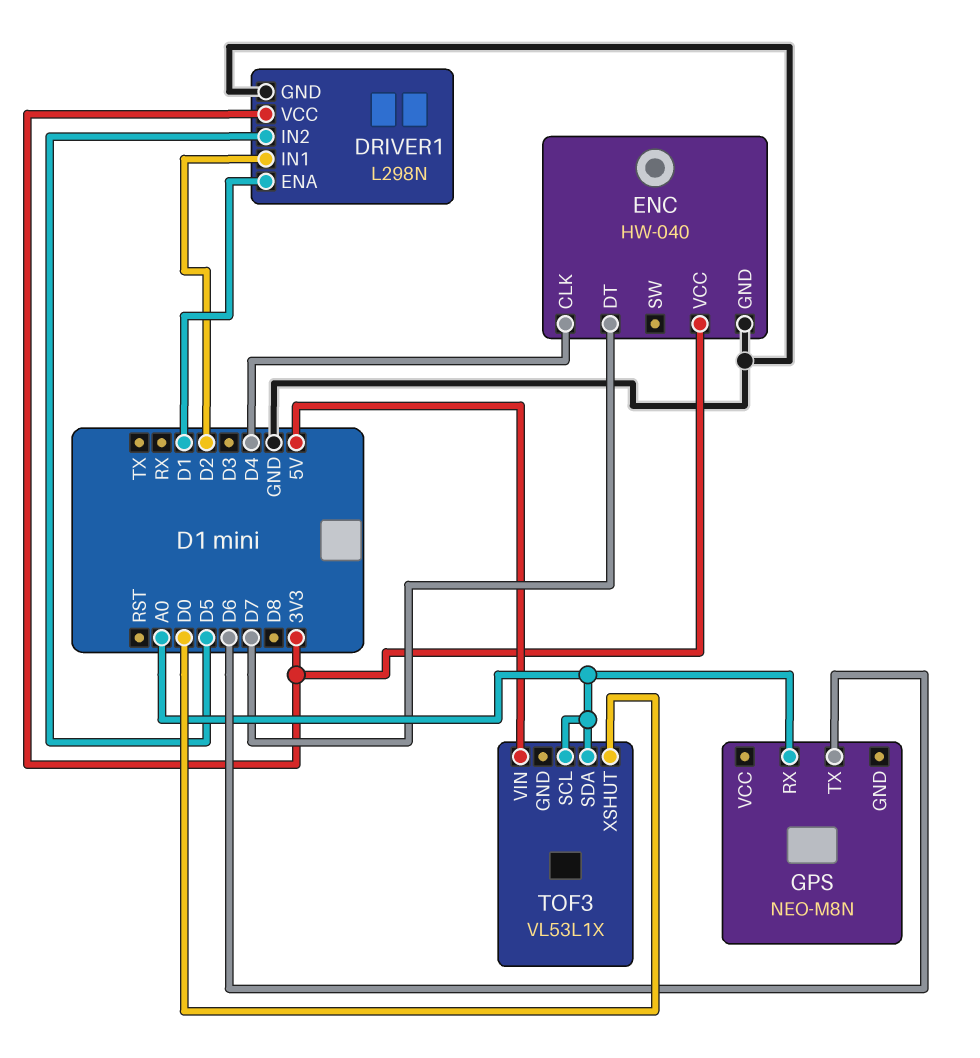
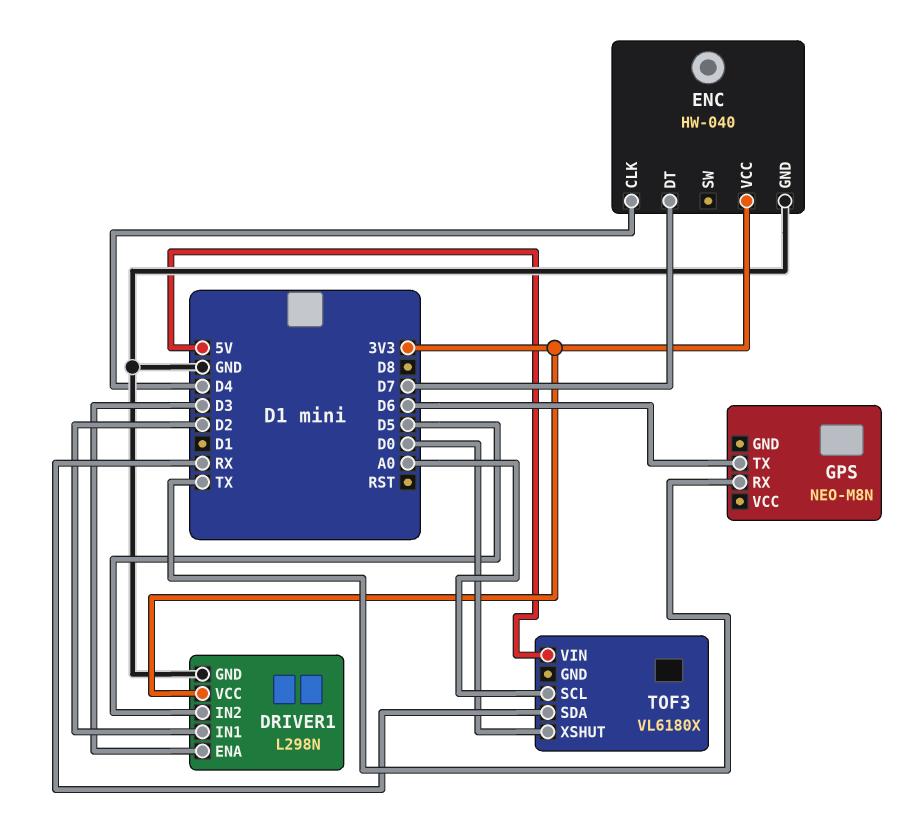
DRIVER1 pin ENA: D1 -> D3
GPS pin RX: A0 -> TX
TOF3: VL53L1X -> VL6180X
TOF3 pin SDA: A0 -> RX

